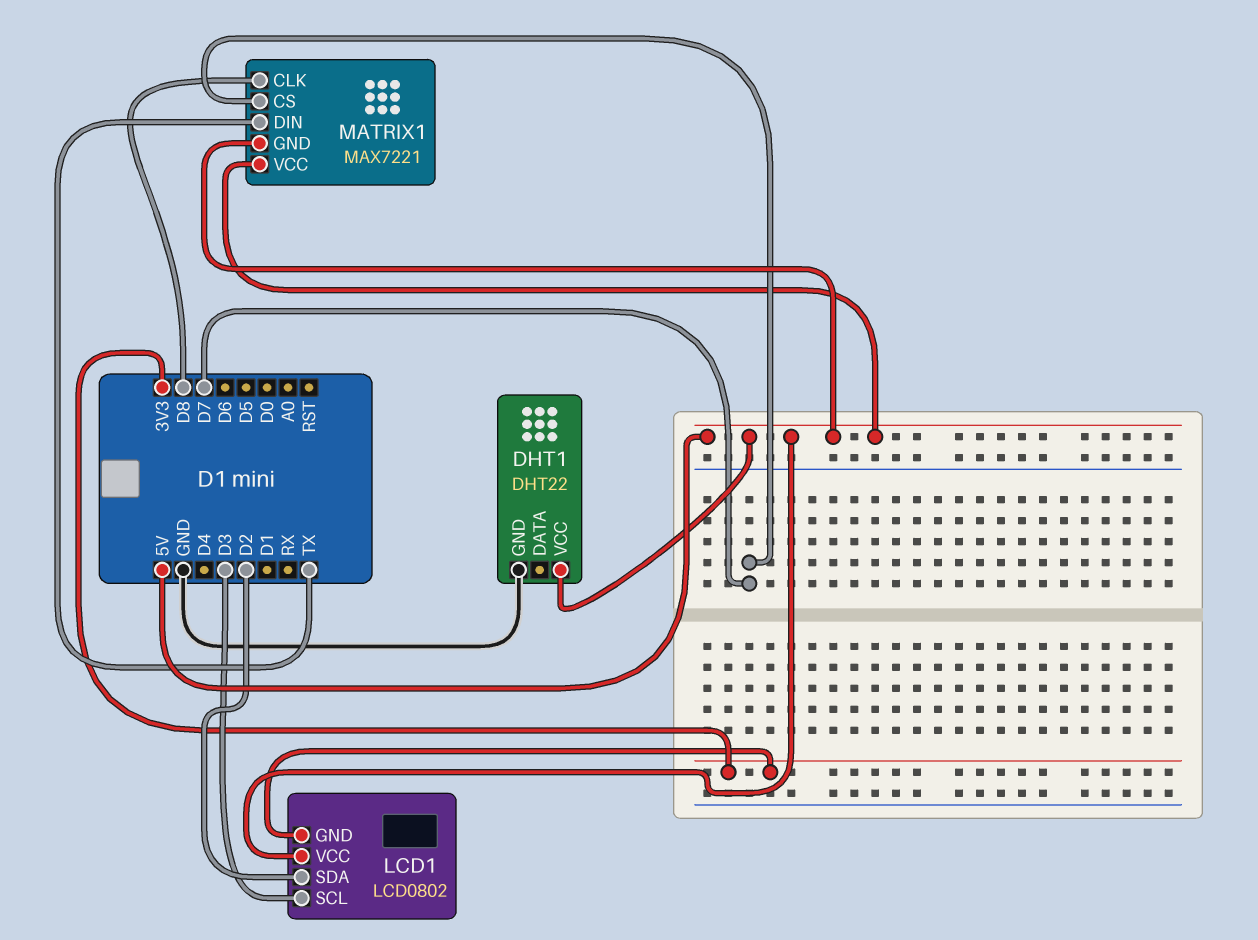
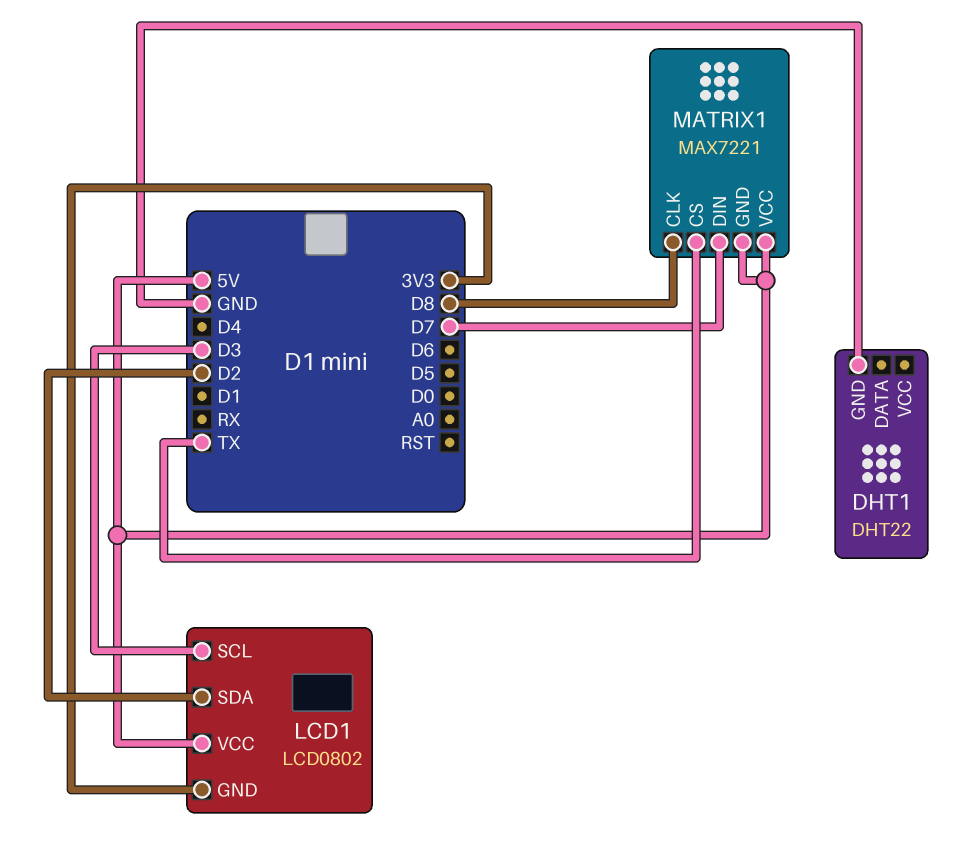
DHT1 pin VCC: 5V -> none
MATRIX1 pin CS: D7 -> TX
MATRIX1 pin DIN: TX -> D7

